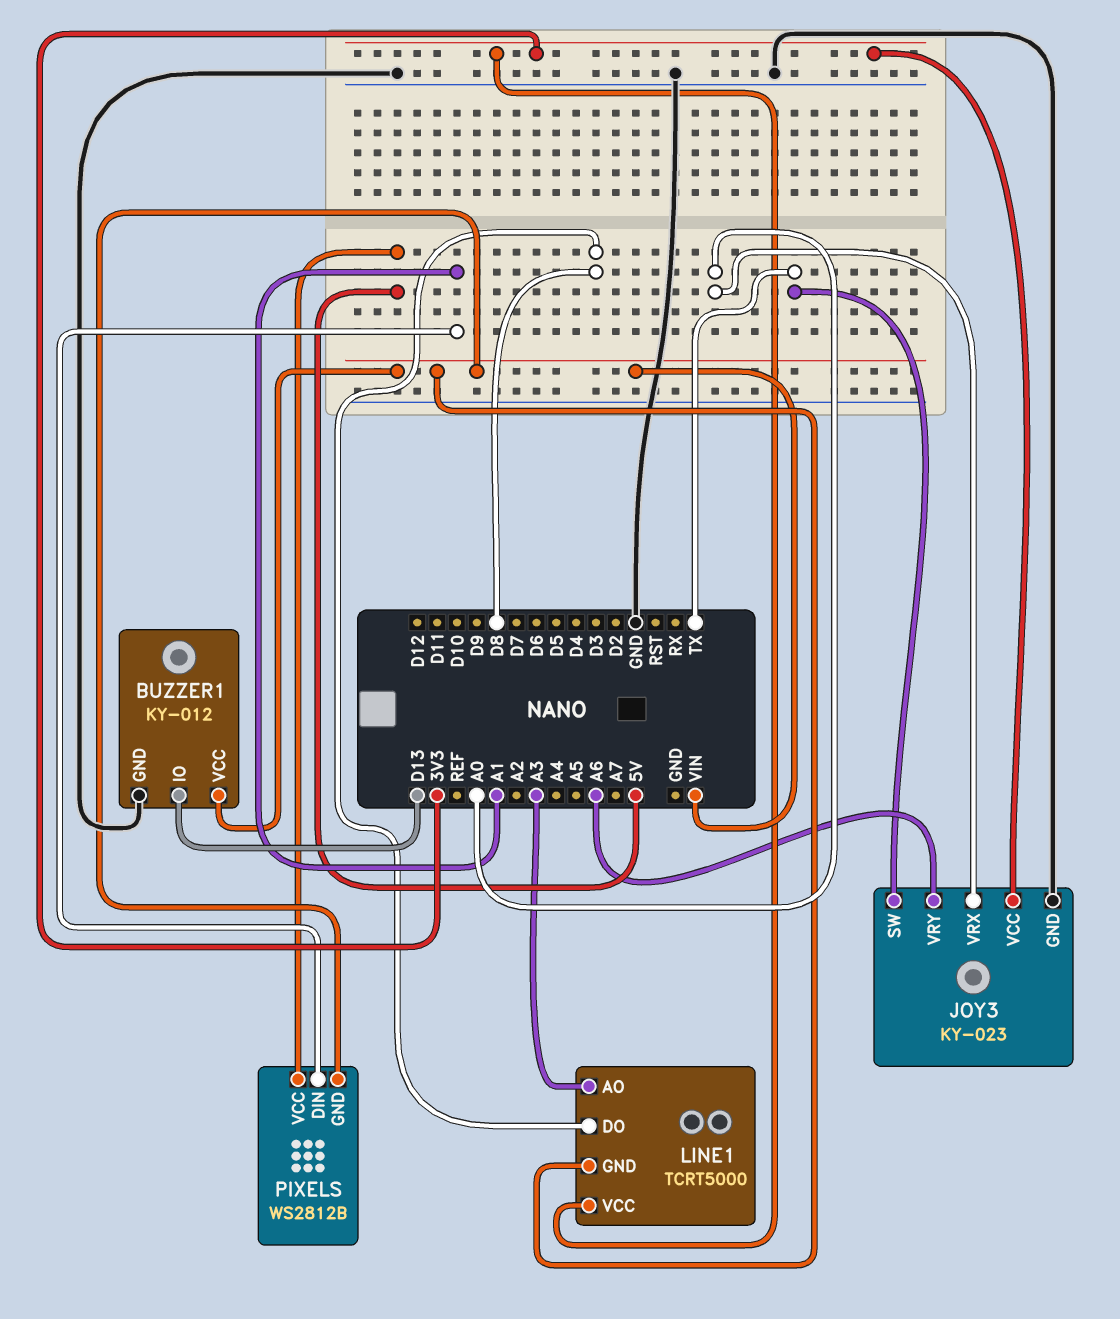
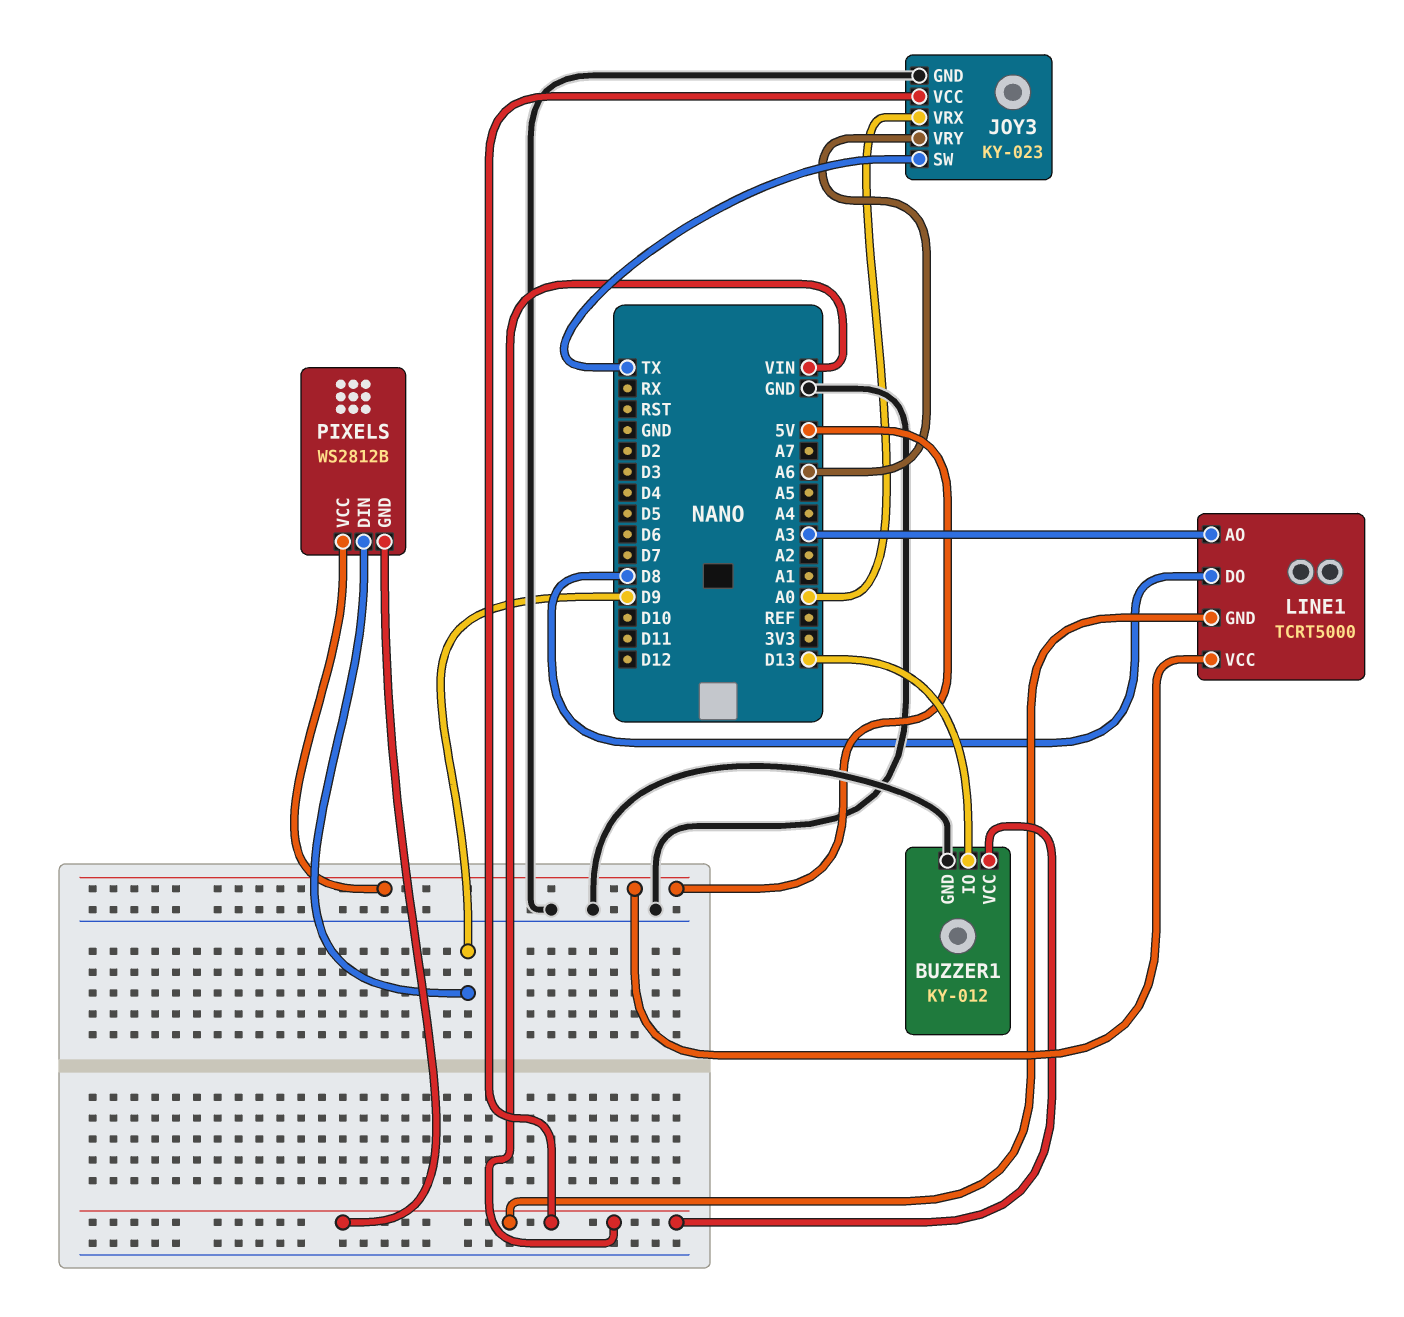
JOY3 pin VCC: 3V3 -> VIN
LINE1 pin VCC: 3V3 -> 5V
PIXELS pin DIN: A1 -> D9

